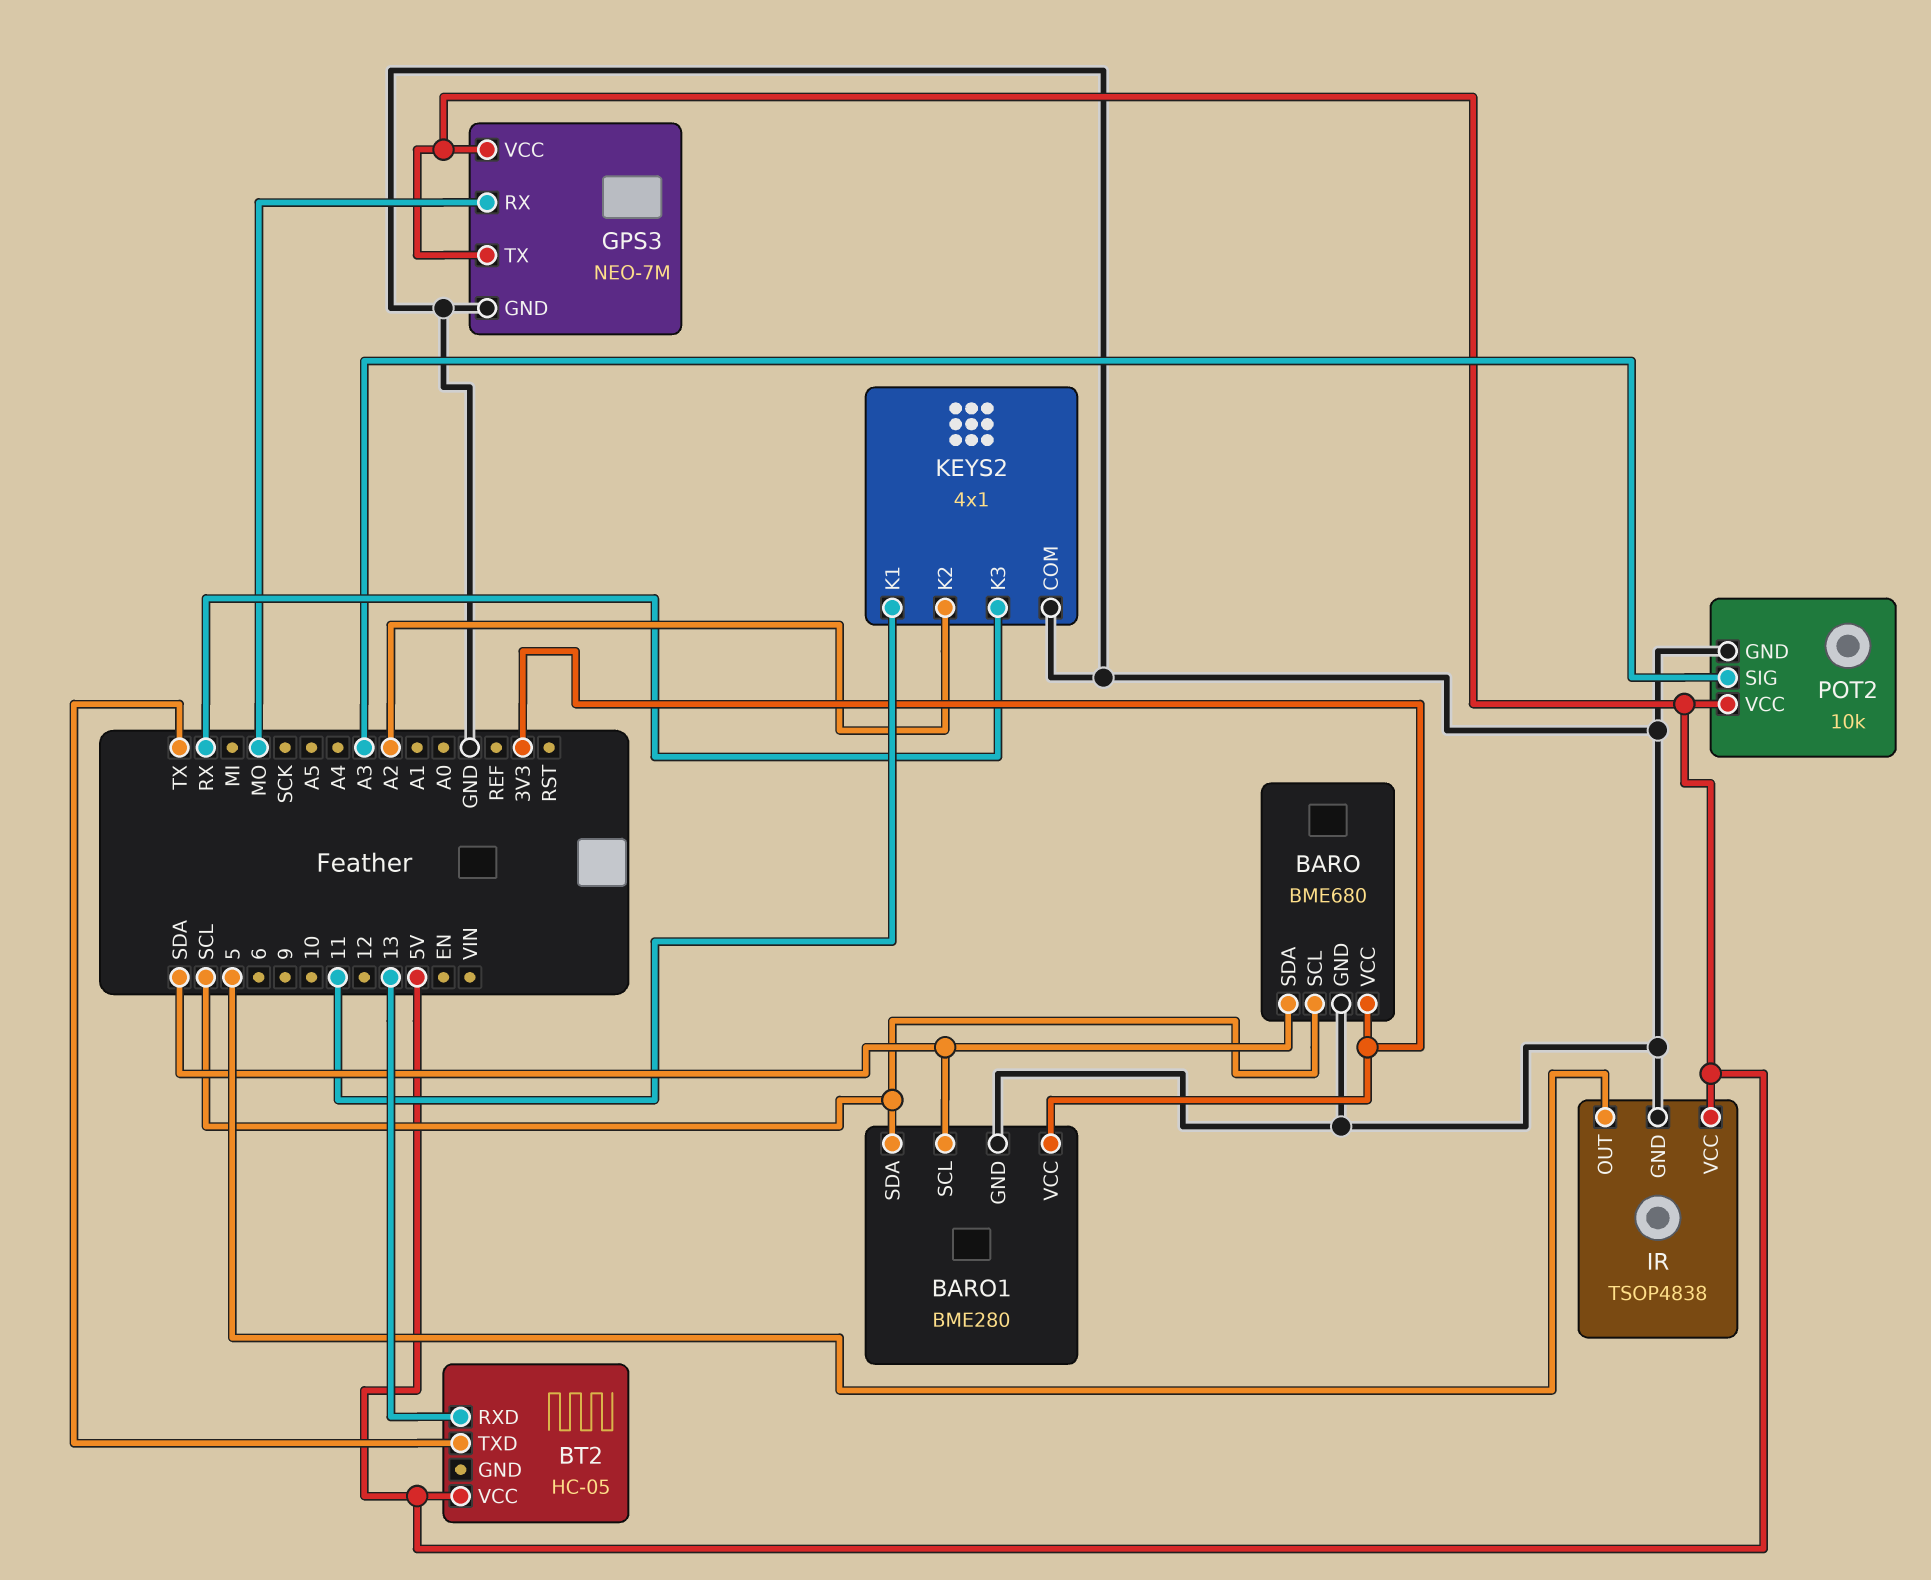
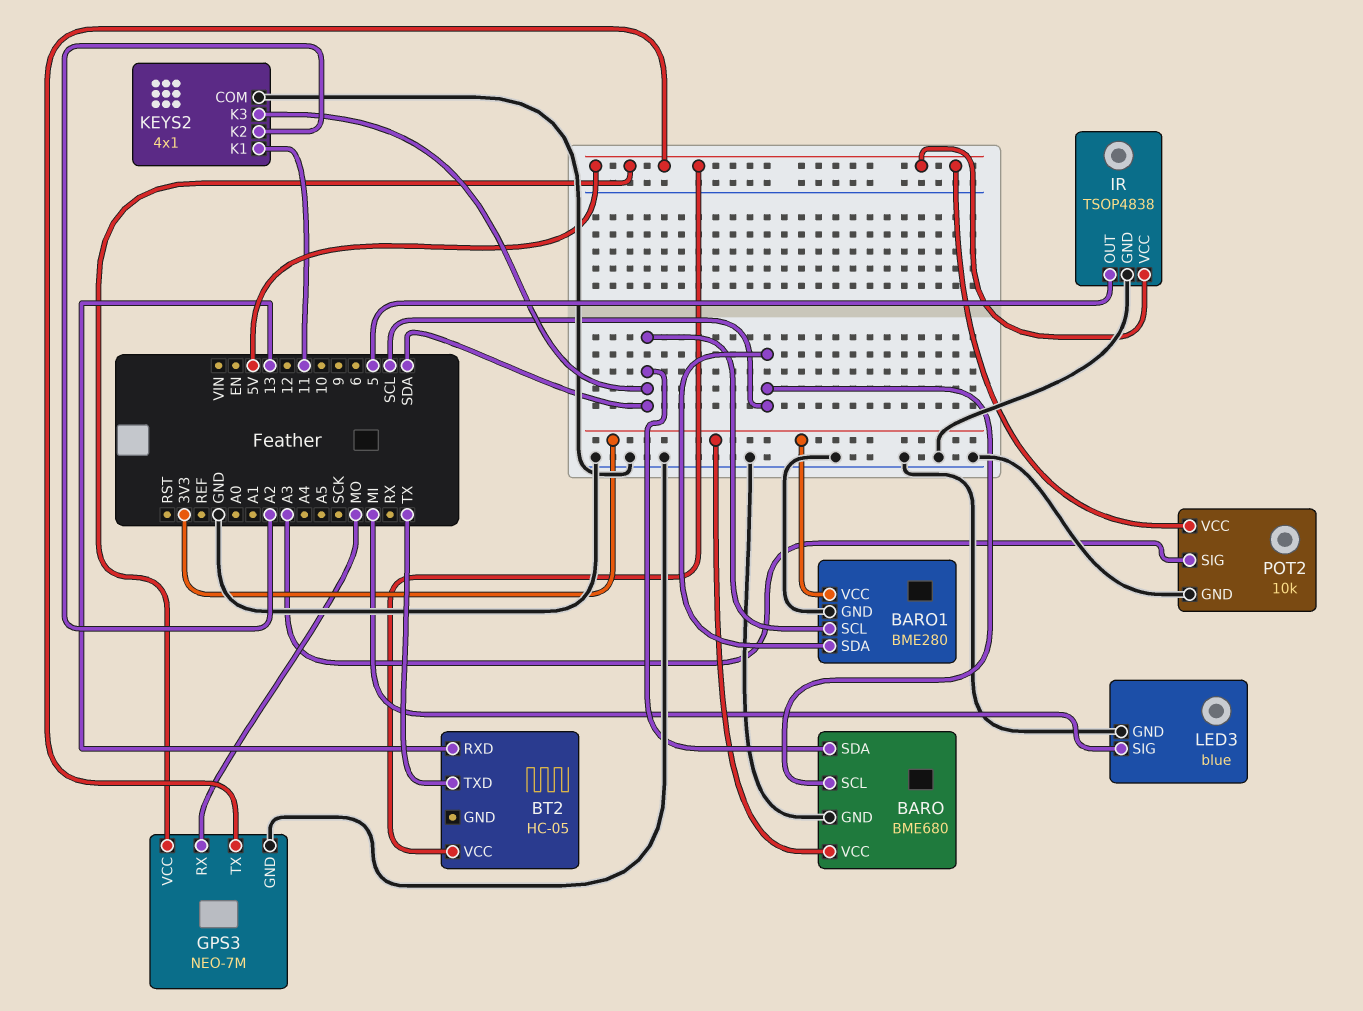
KEYS2 pin K3: RX -> SDA
LED3: none -> blue
LED3 pin GND: none -> GND
LED3 pin SIG: none -> MI

